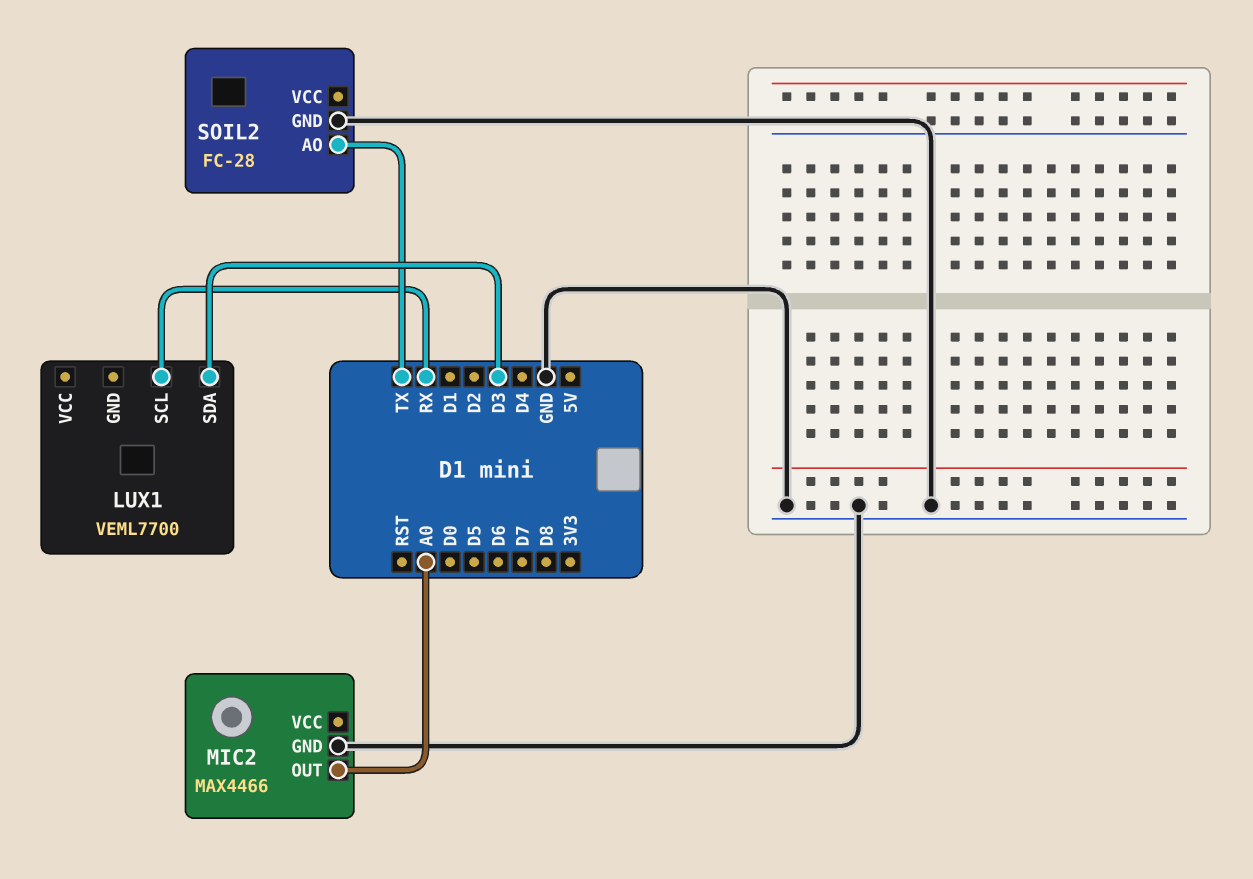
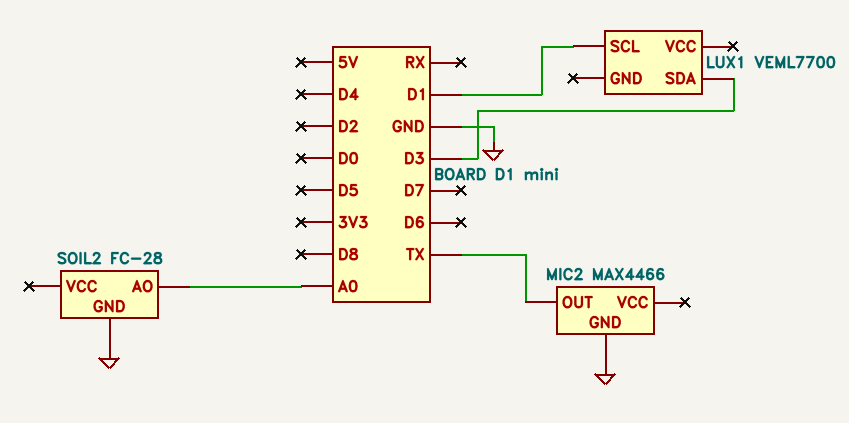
LUX1 pin SCL: RX -> D1
MIC2 pin OUT: A0 -> TX
SOIL2 pin AO: TX -> A0

